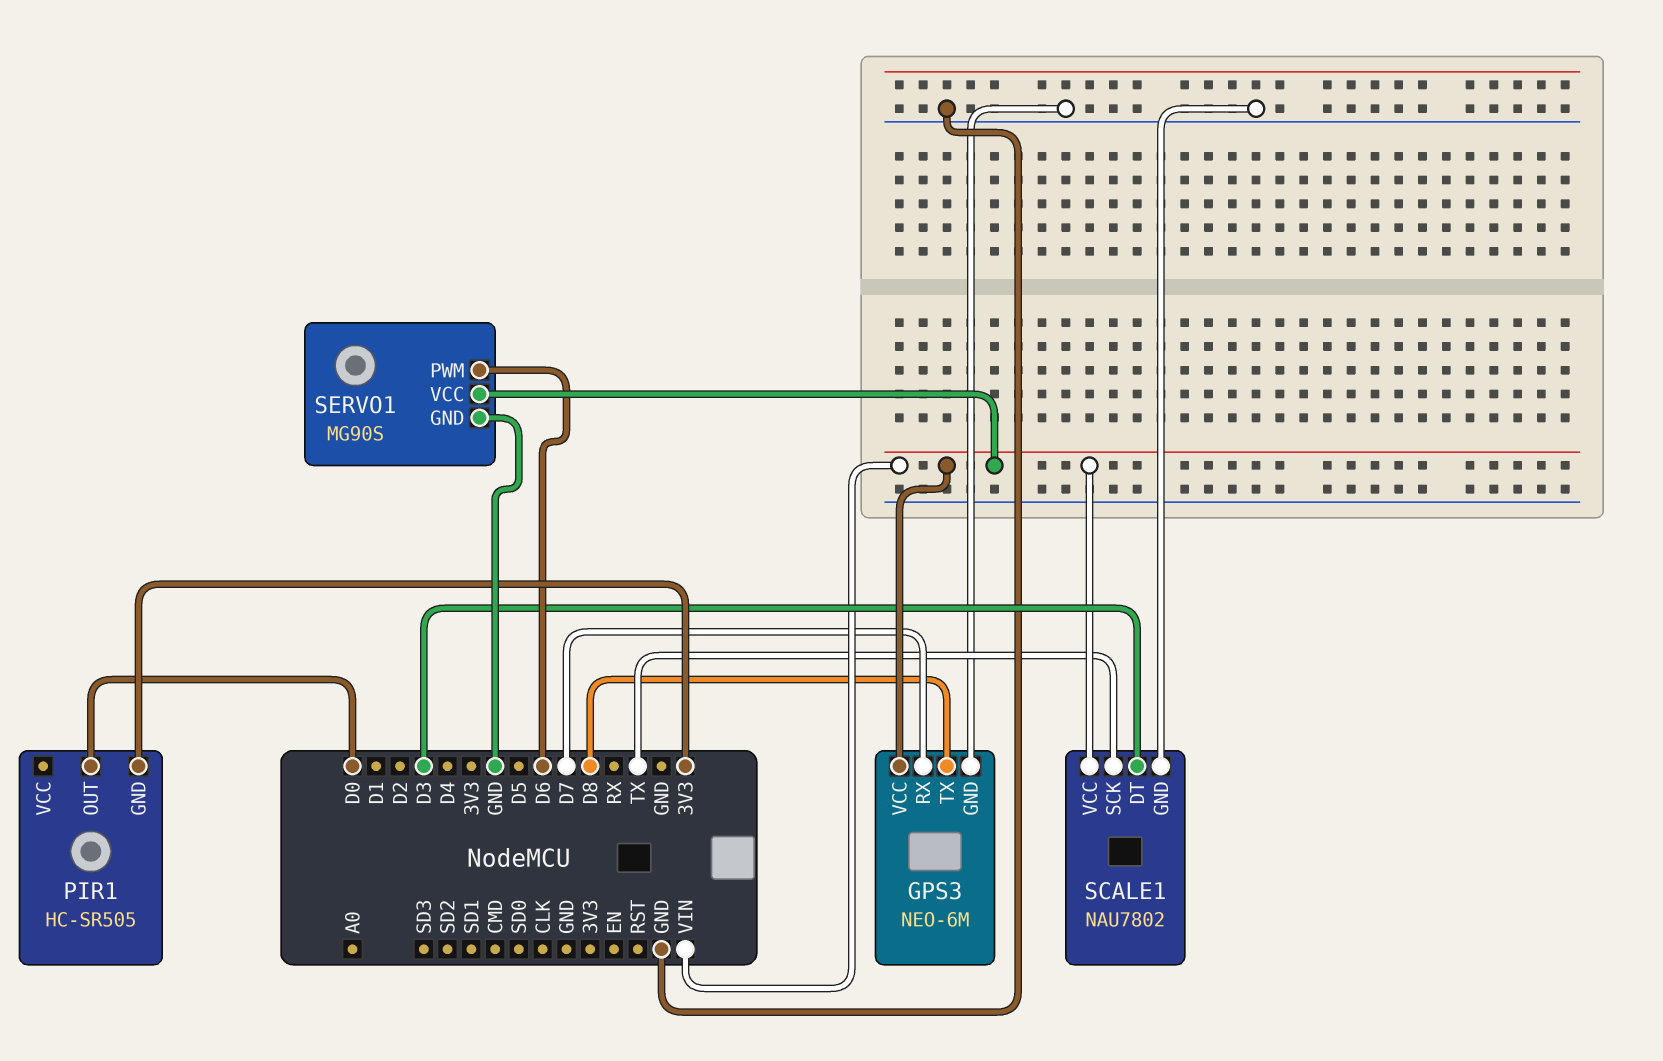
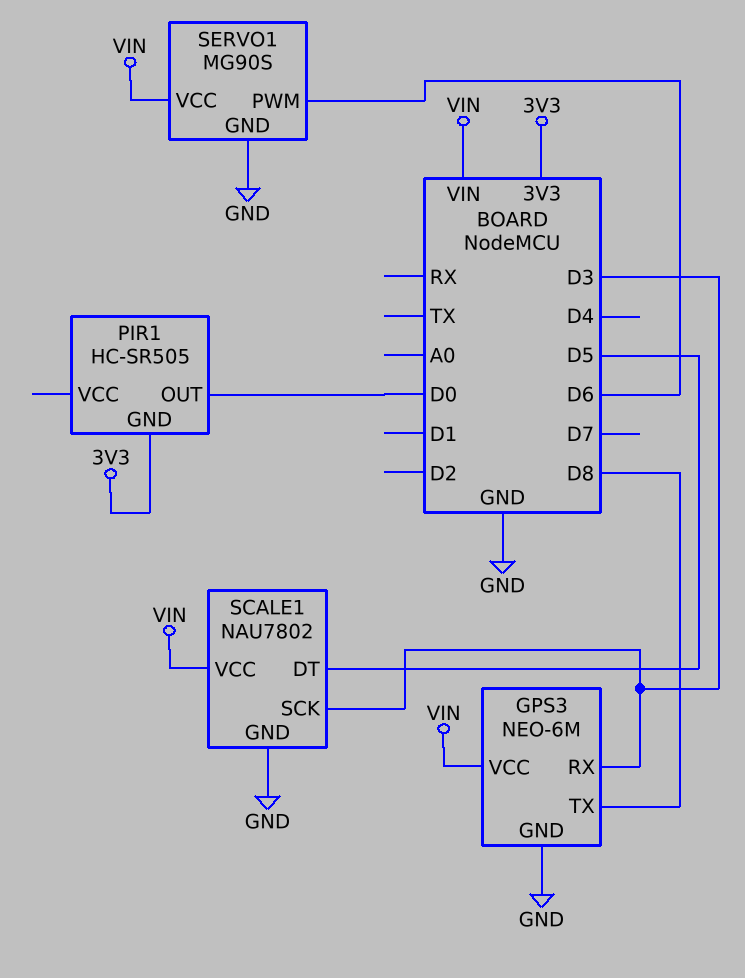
GPS3 pin RX: D7 -> D3
SCALE1 pin DT: D3 -> D5
SCALE1 pin SCK: TX -> D3

